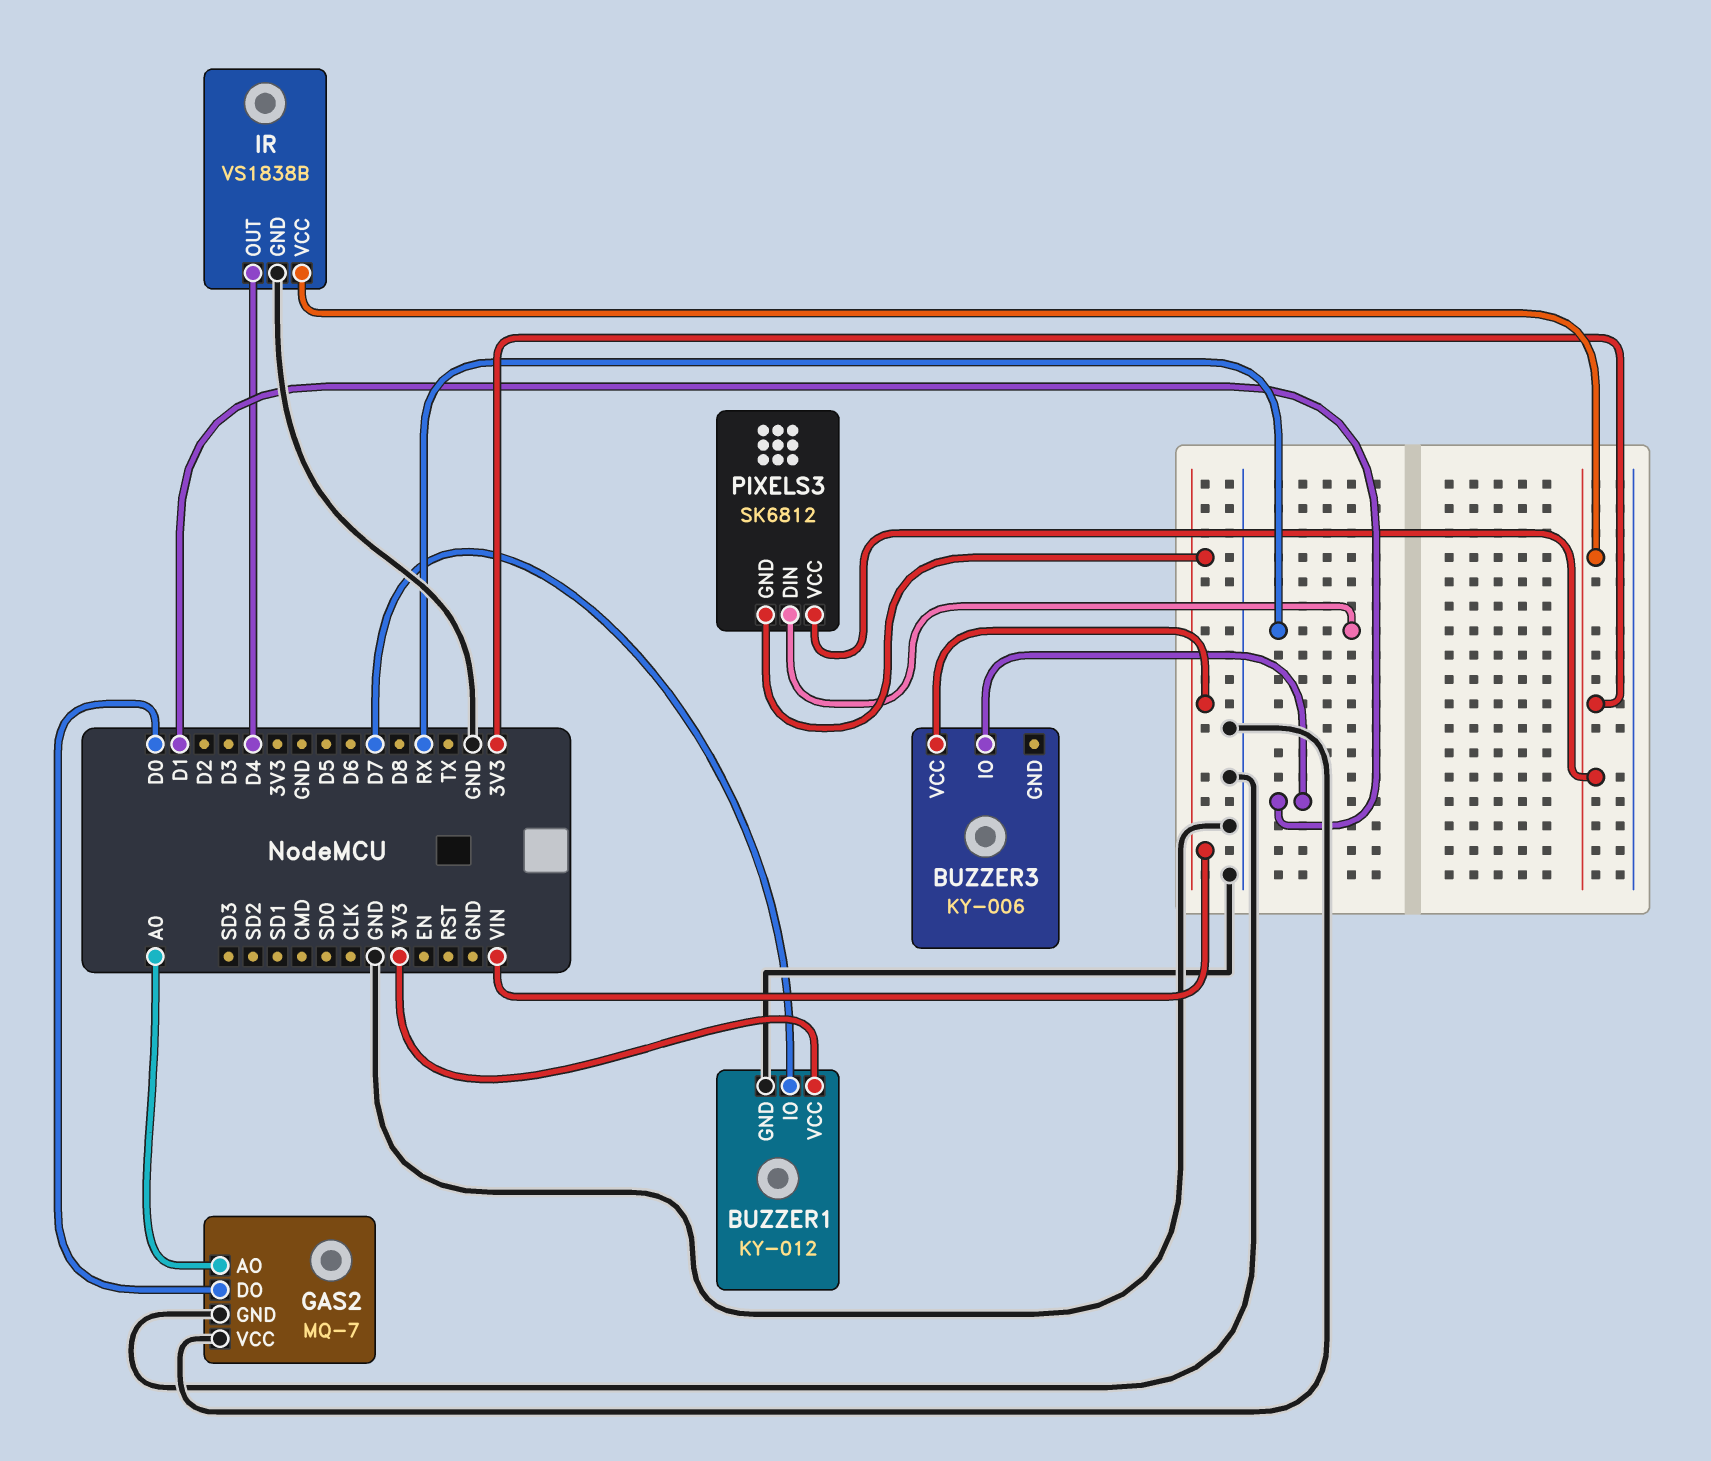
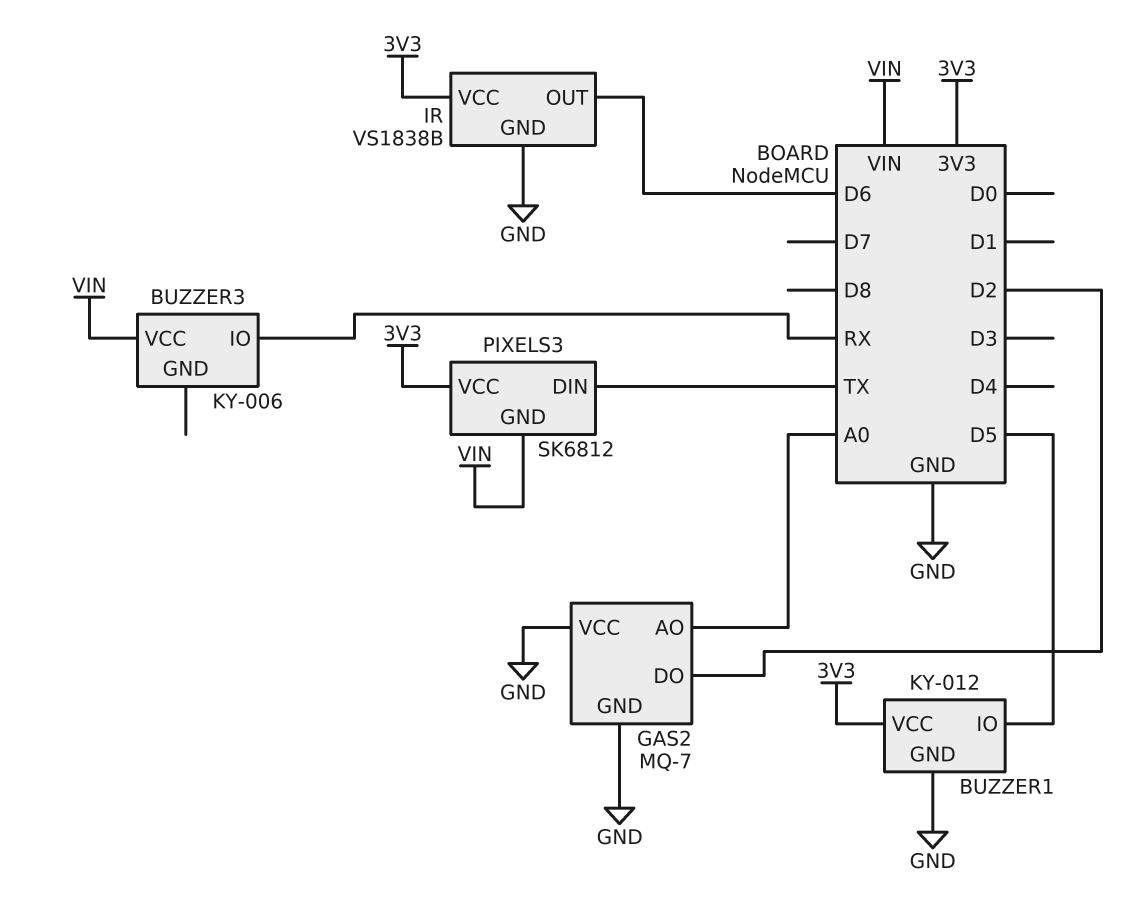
BUZZER1 pin IO: D7 -> D5
BUZZER3 pin IO: D1 -> RX
GAS2 pin DO: D0 -> D2
IR pin OUT: D4 -> D6
PIXELS3 pin DIN: RX -> TX

